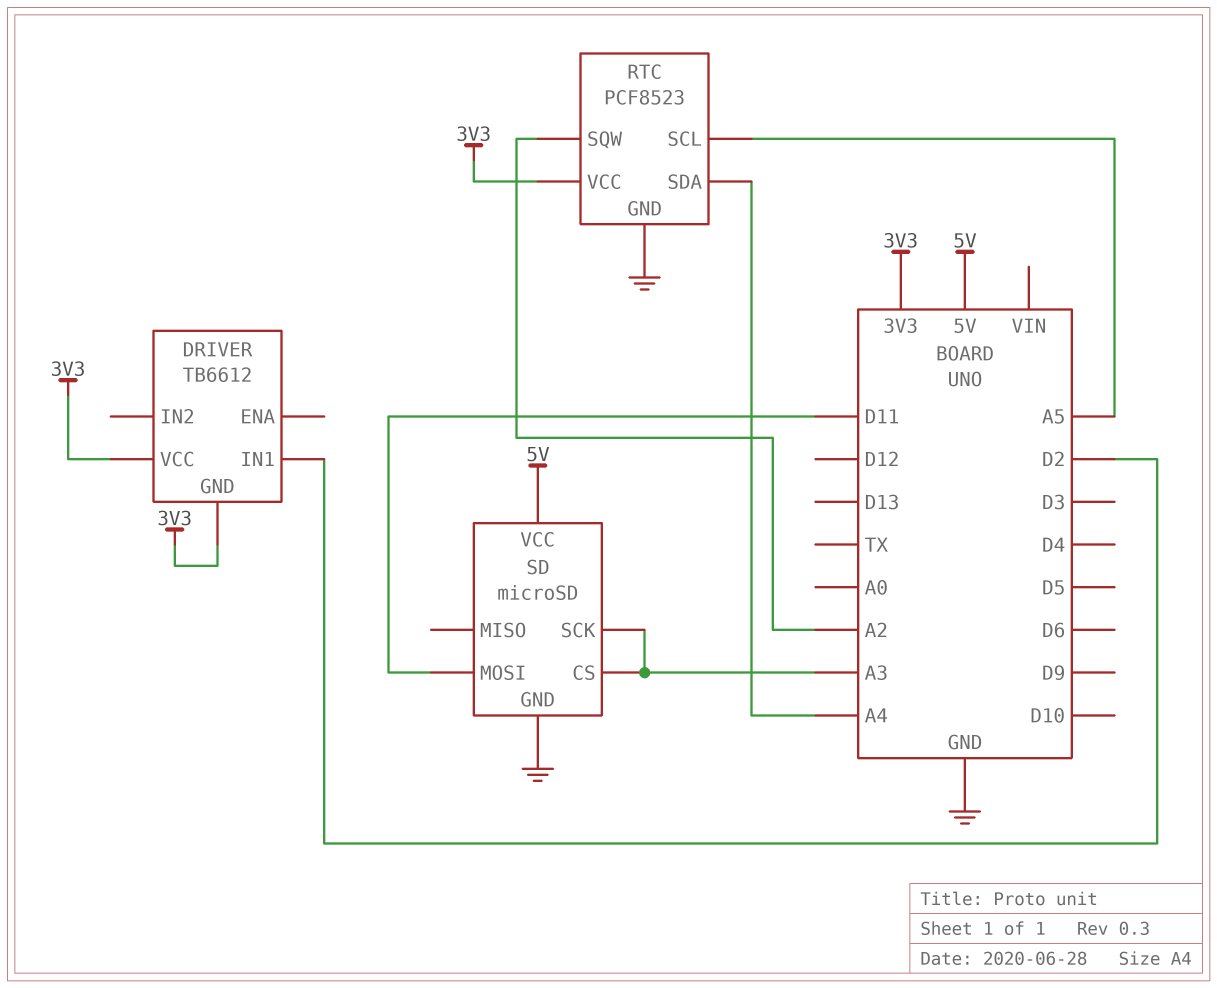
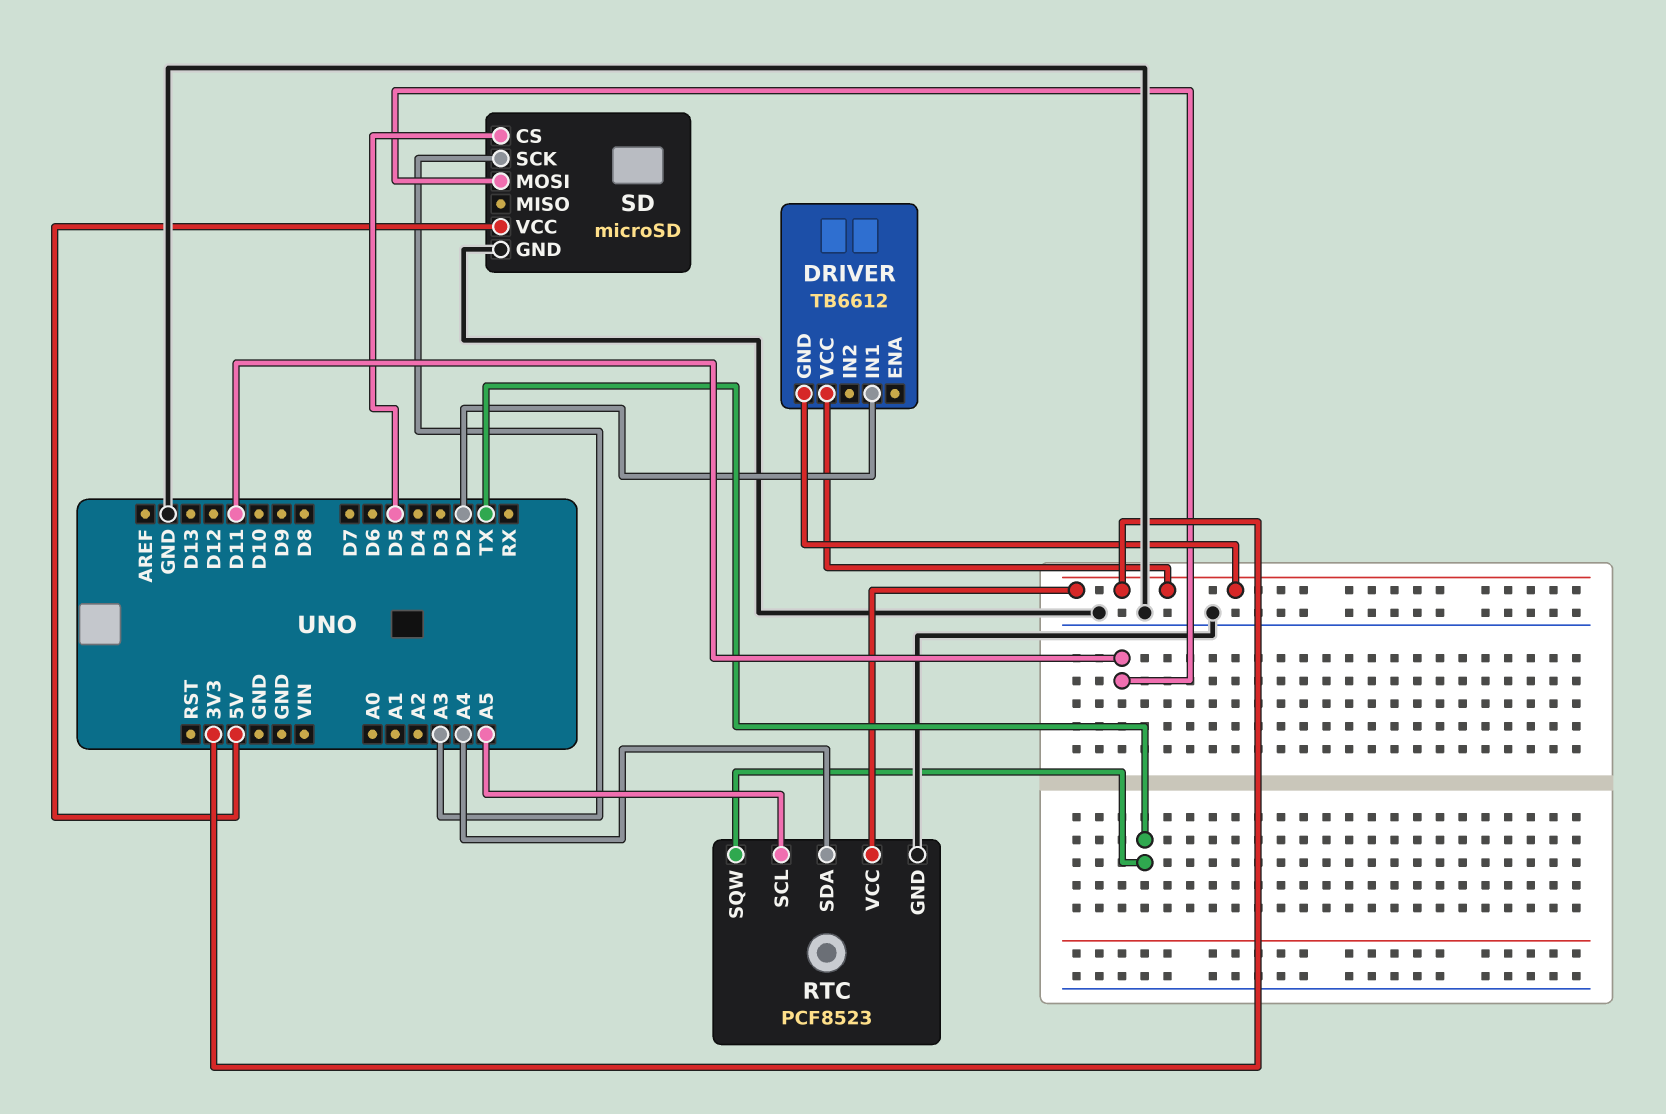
RTC pin SQW: A2 -> TX
SD pin CS: A3 -> D5

